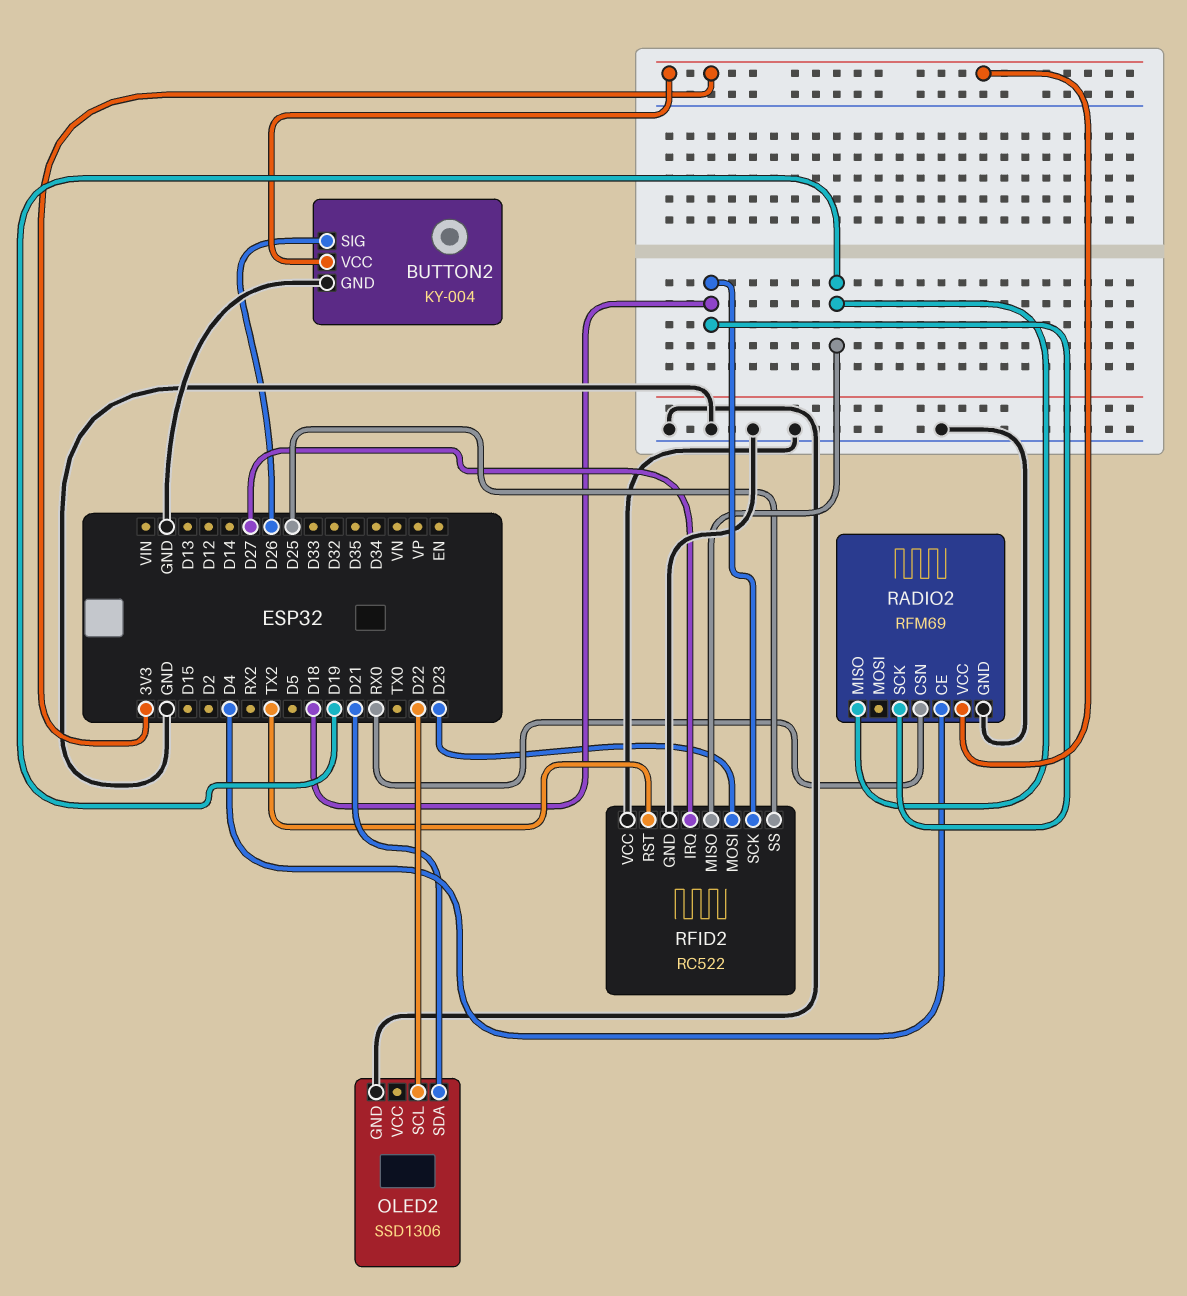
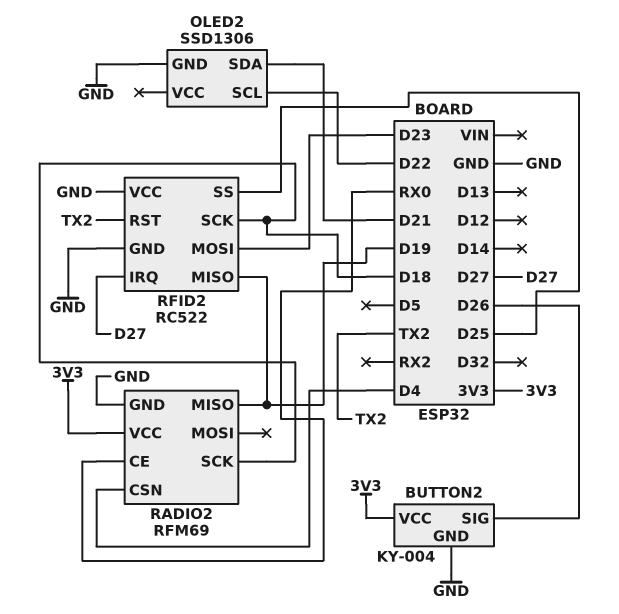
RADIO2 pin CE: D4 -> RX0
RADIO2 pin CSN: RX0 -> D4

